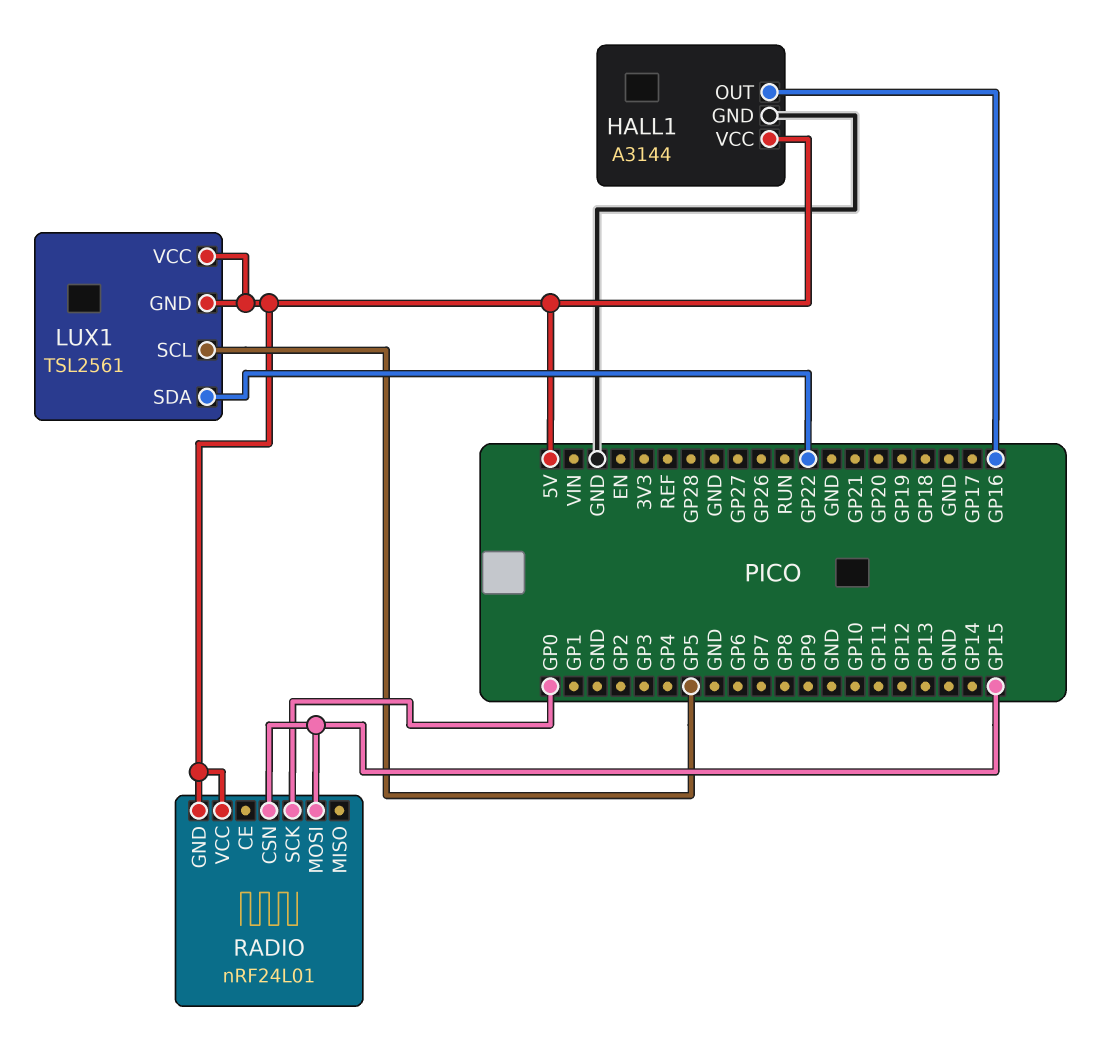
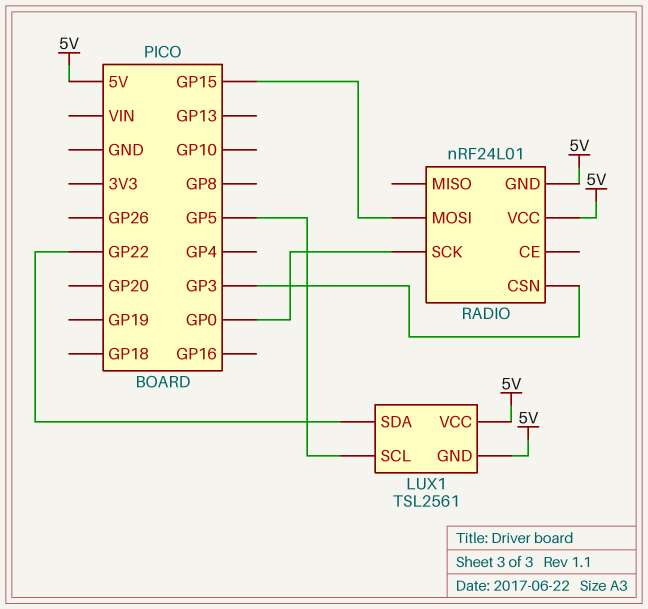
HALL1: A3144 -> none
HALL1 pin GND: GND -> none
HALL1 pin OUT: GP16 -> none
HALL1 pin VCC: 5V -> none
RADIO pin CSN: GP15 -> GP3

